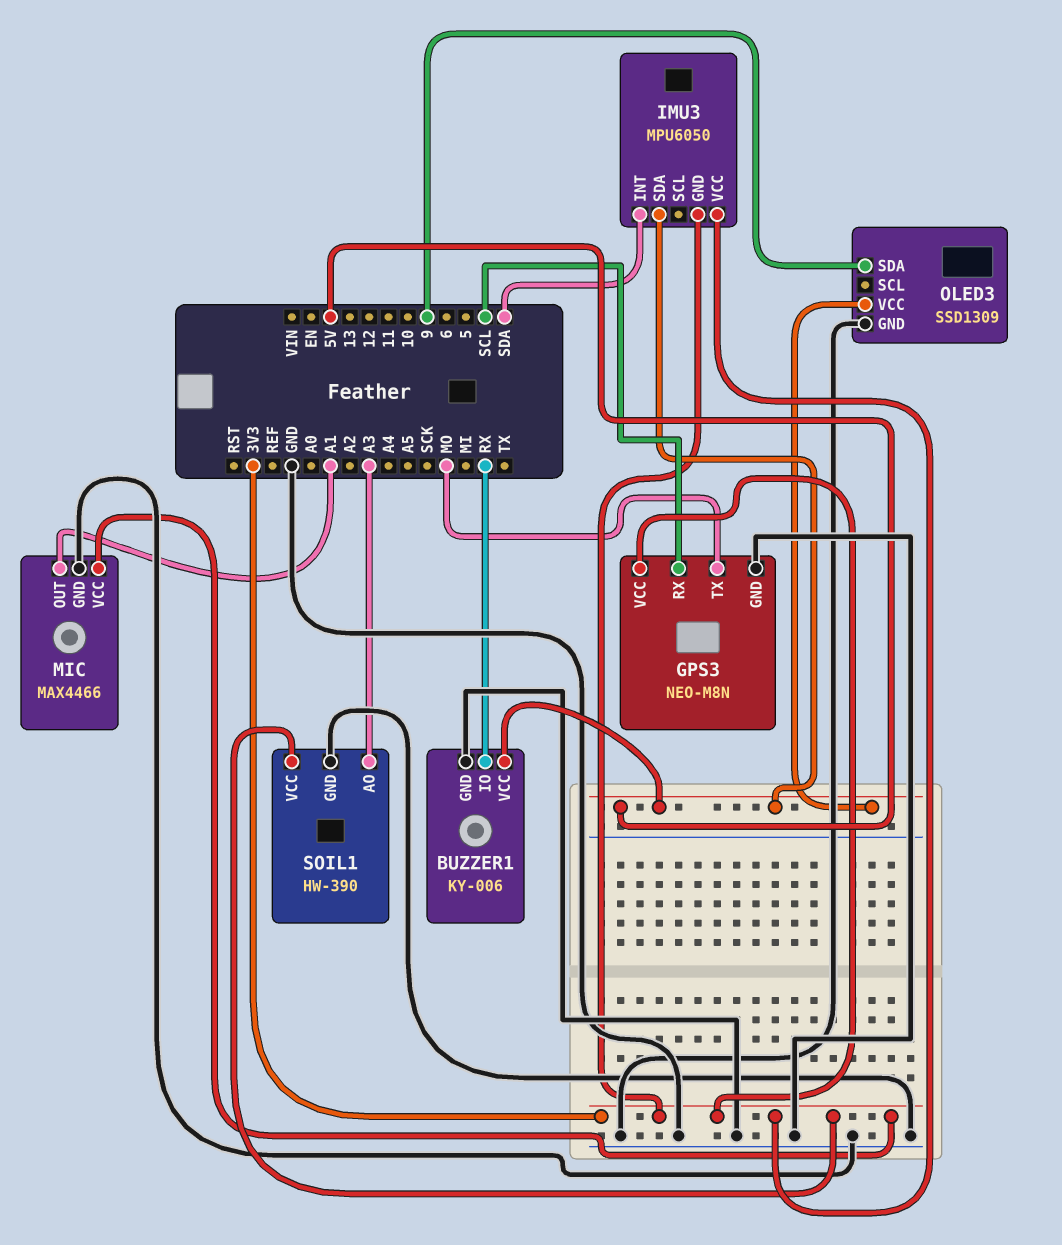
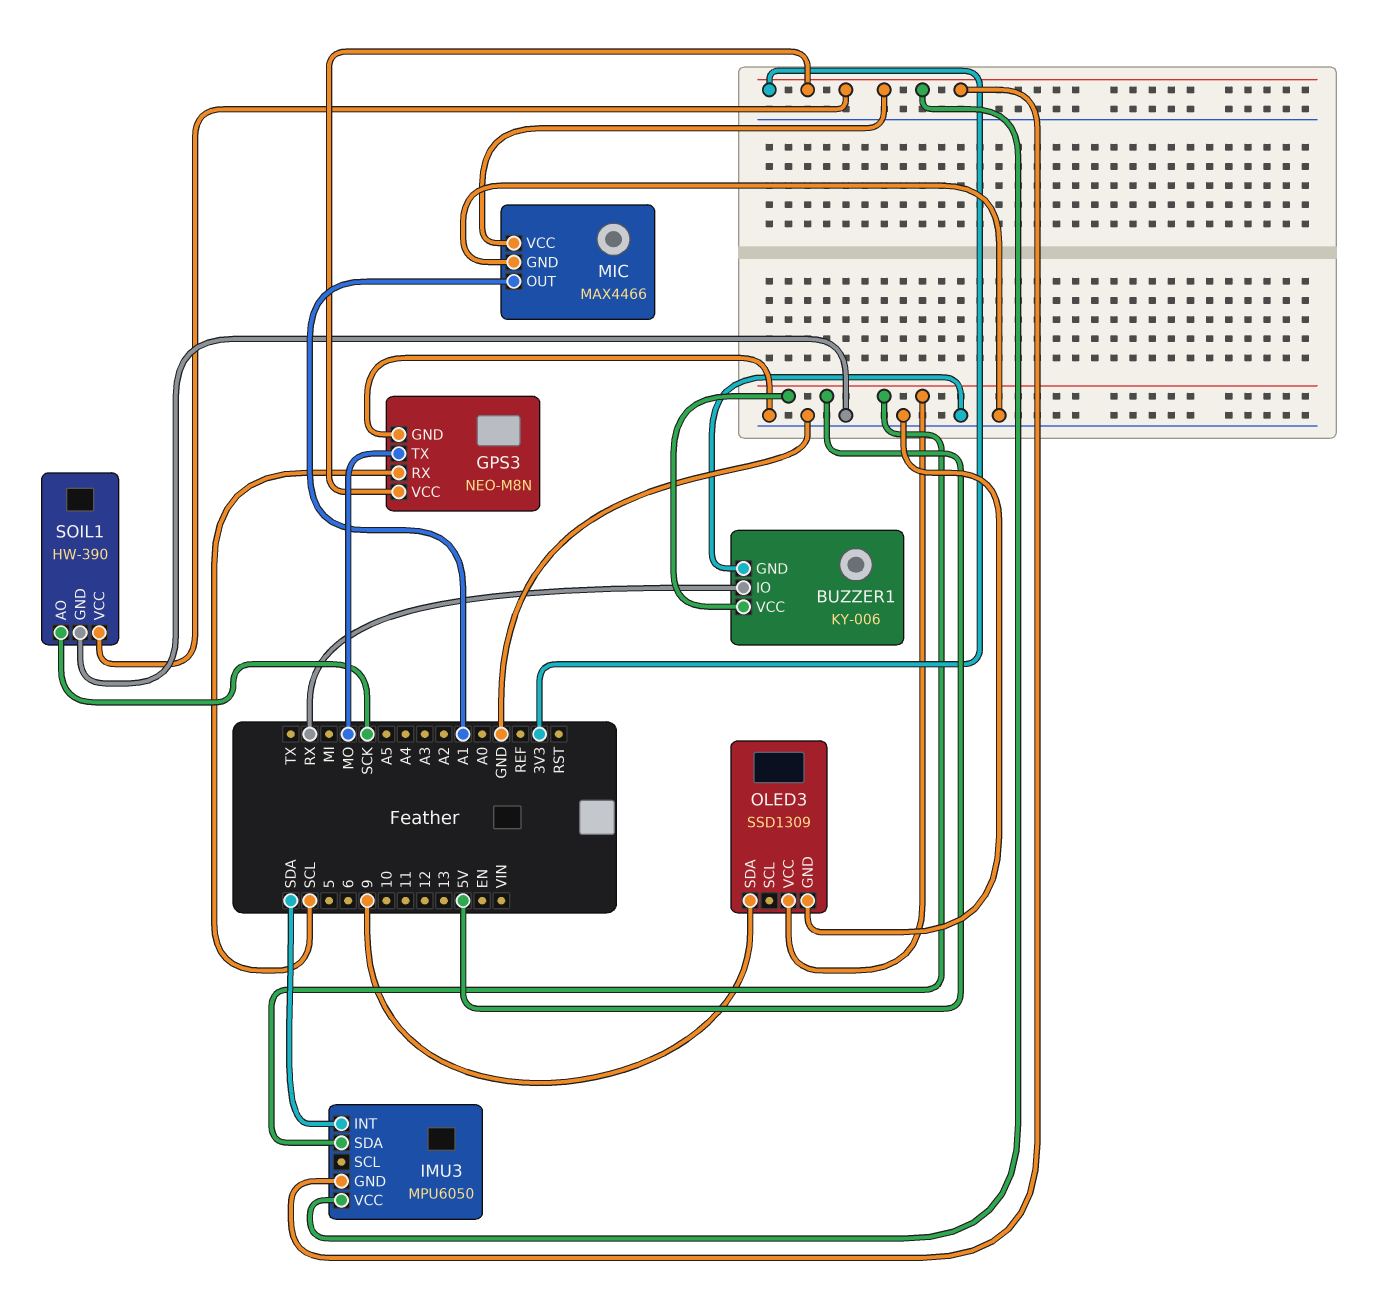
SOIL1 pin AO: A3 -> SCK

